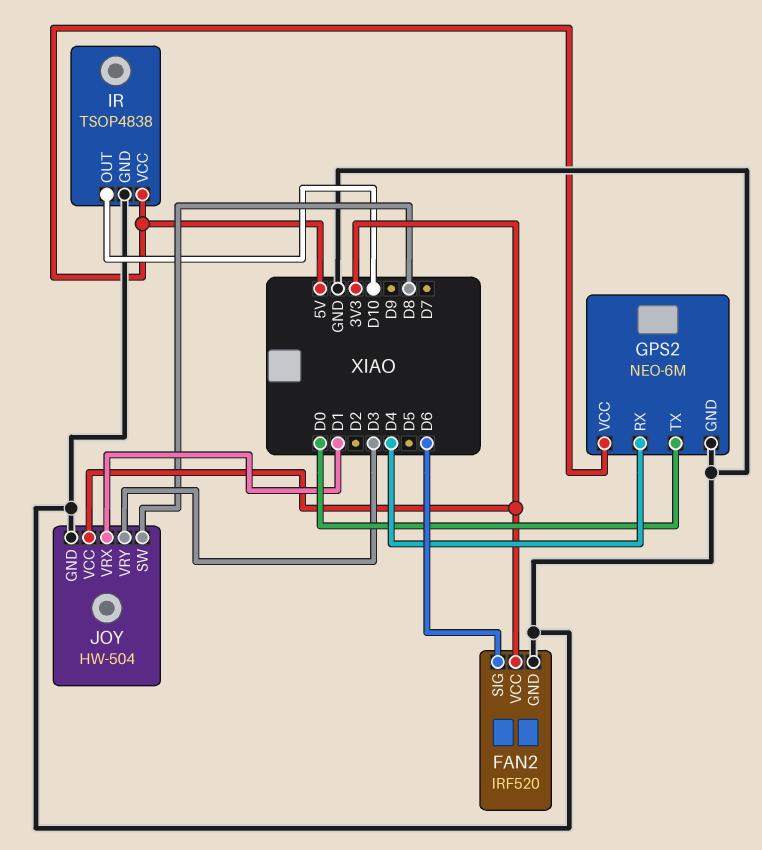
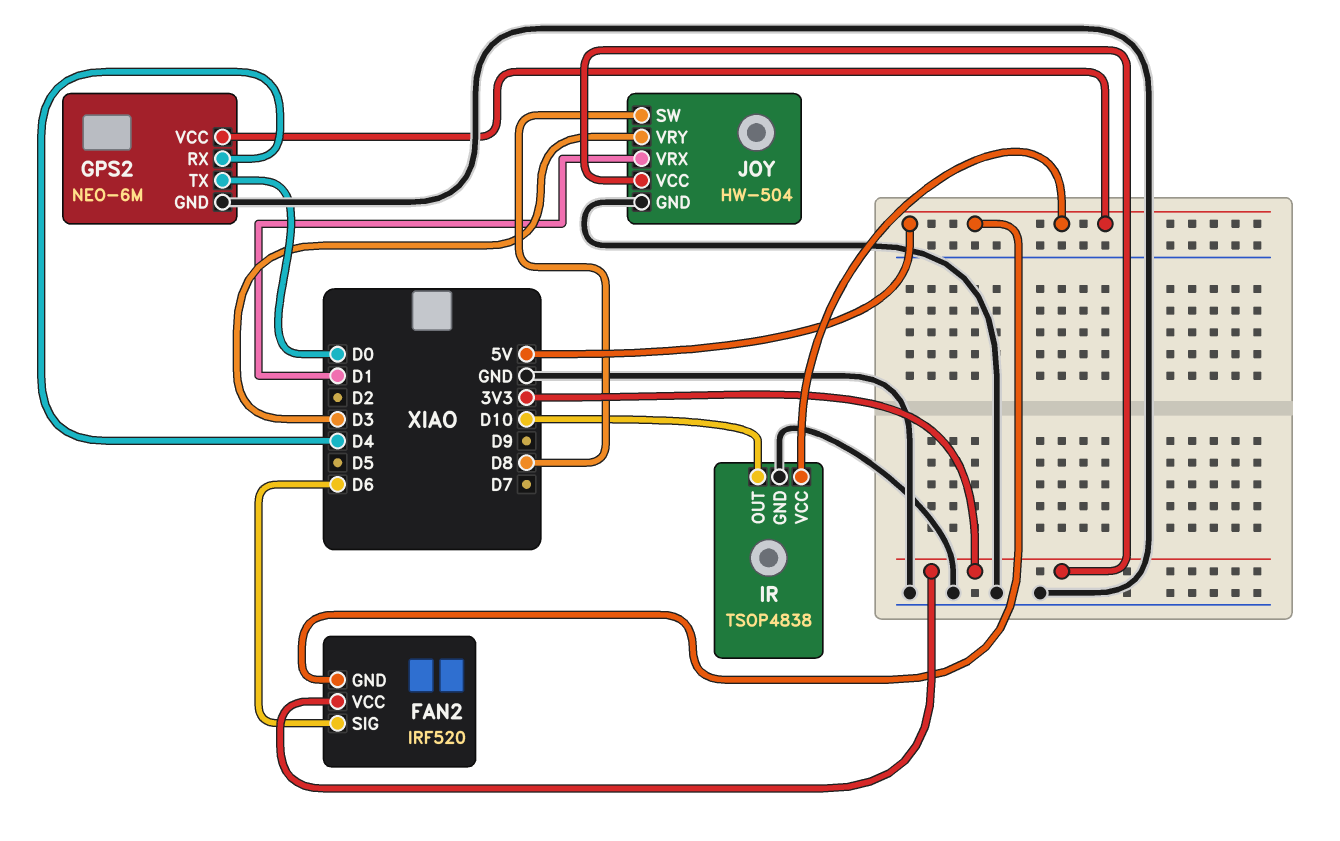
FAN2 pin GND: GND -> 5V

